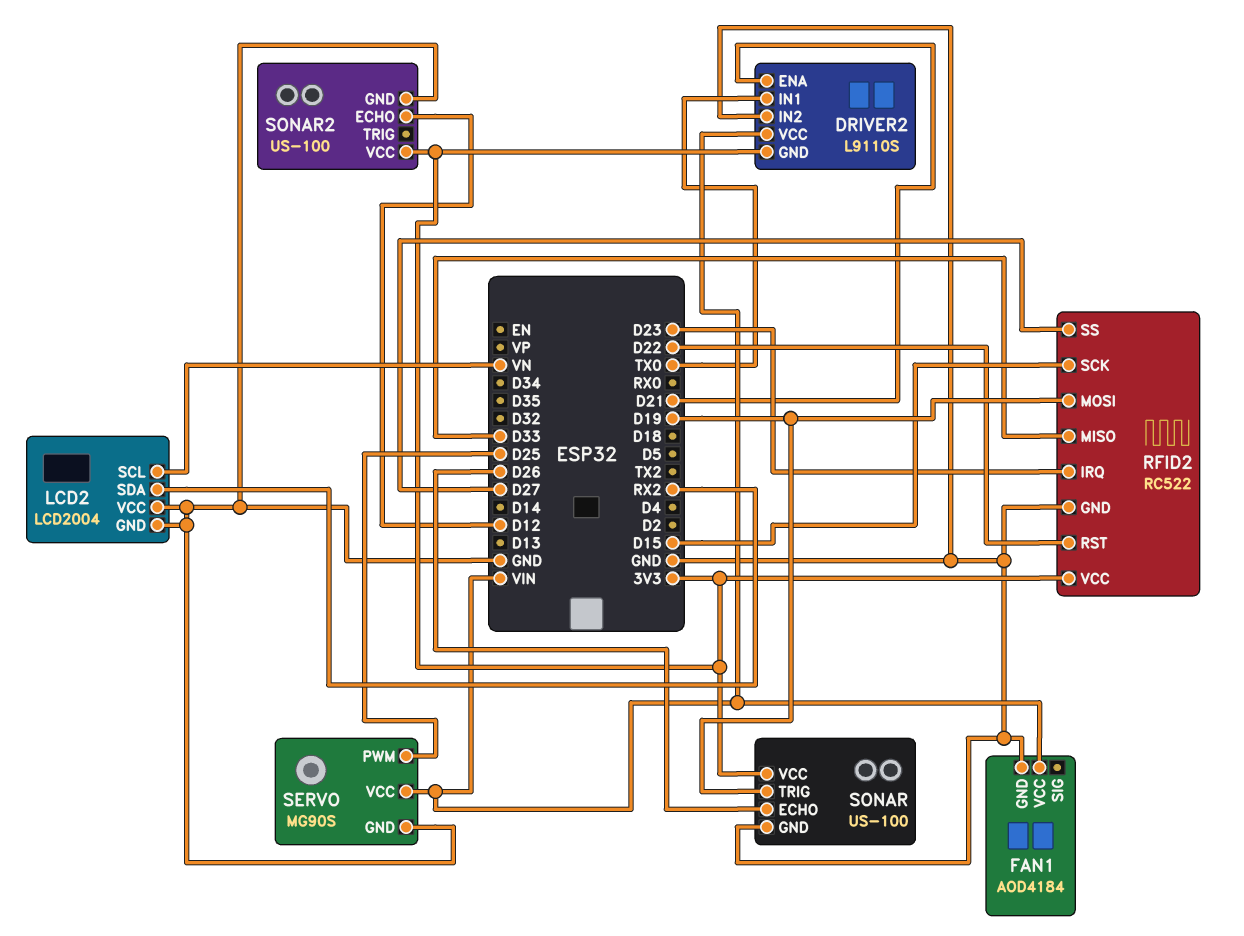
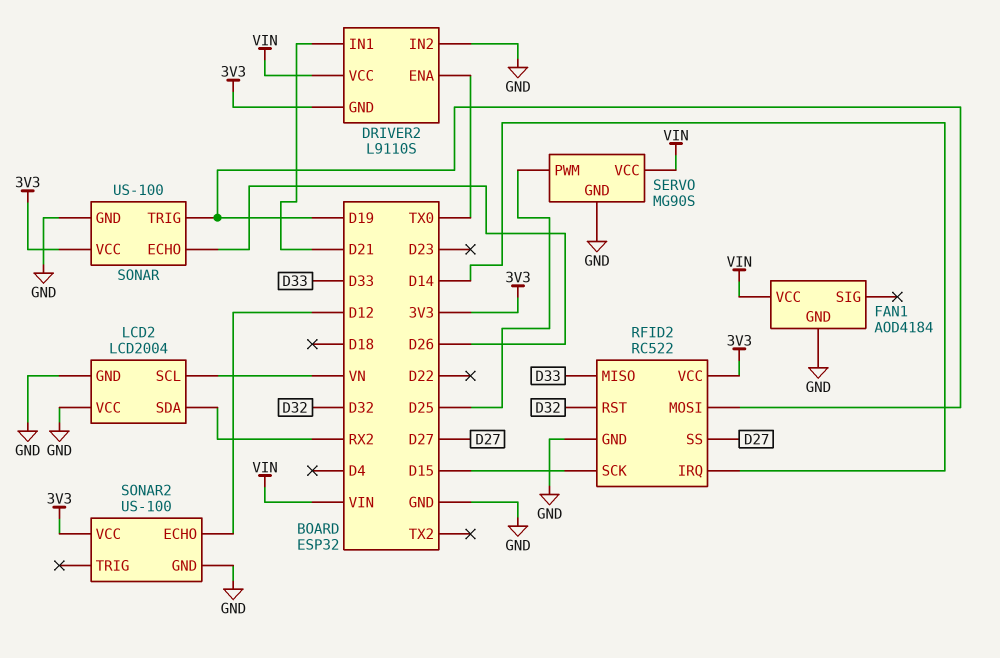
DRIVER2 pin ENA: D21 -> TX0
DRIVER2 pin IN1: TX0 -> D21
RFID2 pin IRQ: D23 -> D14
RFID2 pin RST: D22 -> D32

